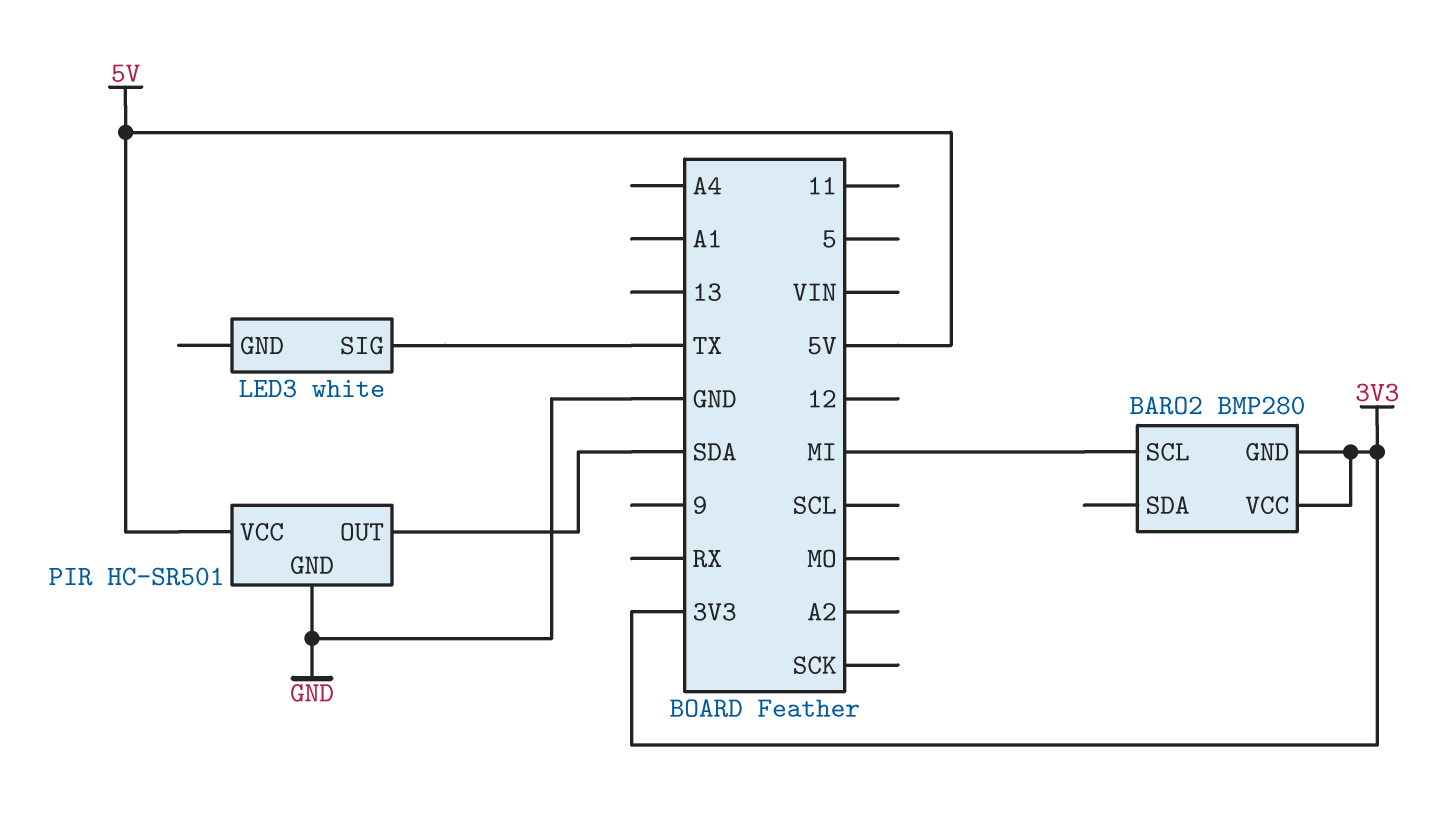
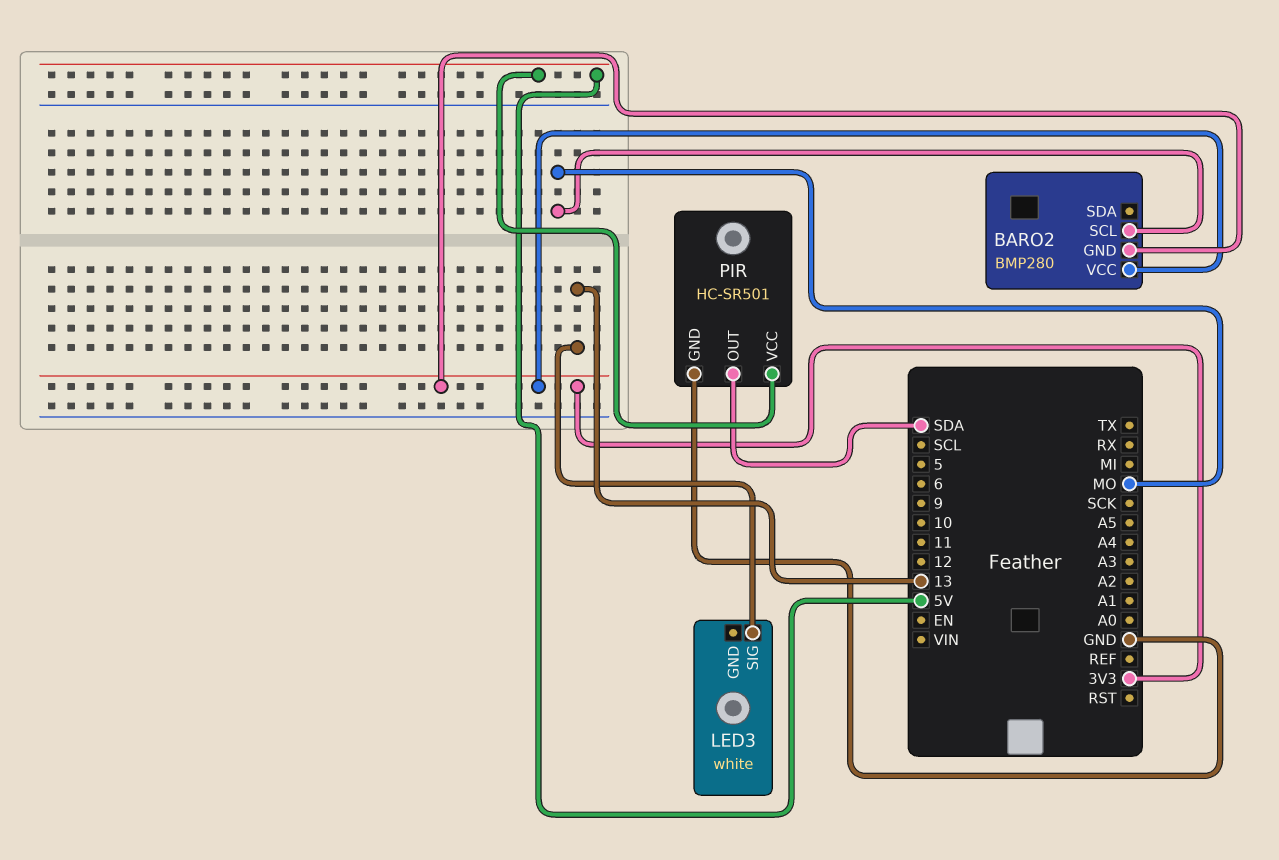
BARO2 pin SCL: MI -> MO
LED3 pin SIG: TX -> 13

